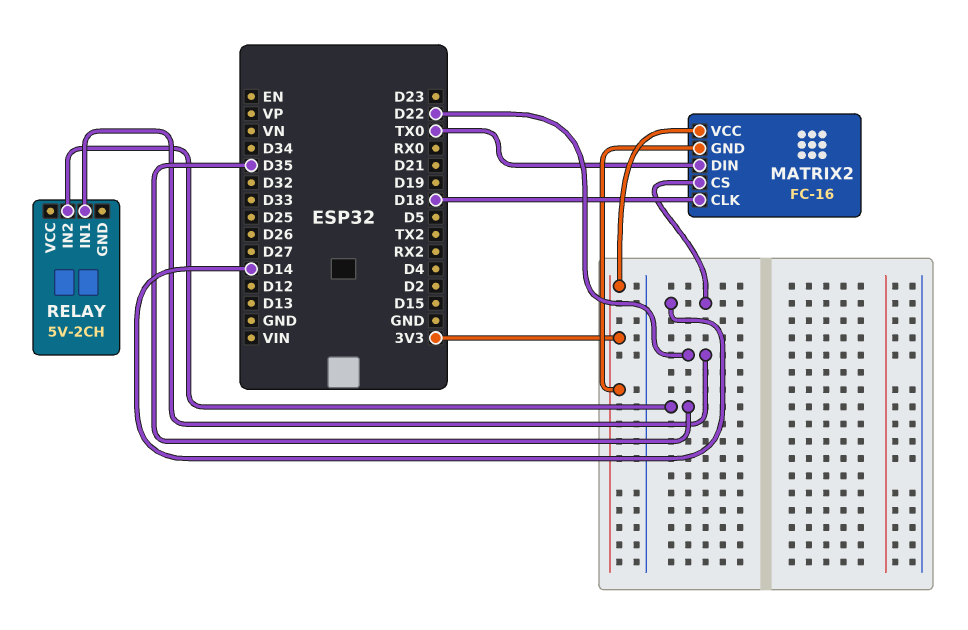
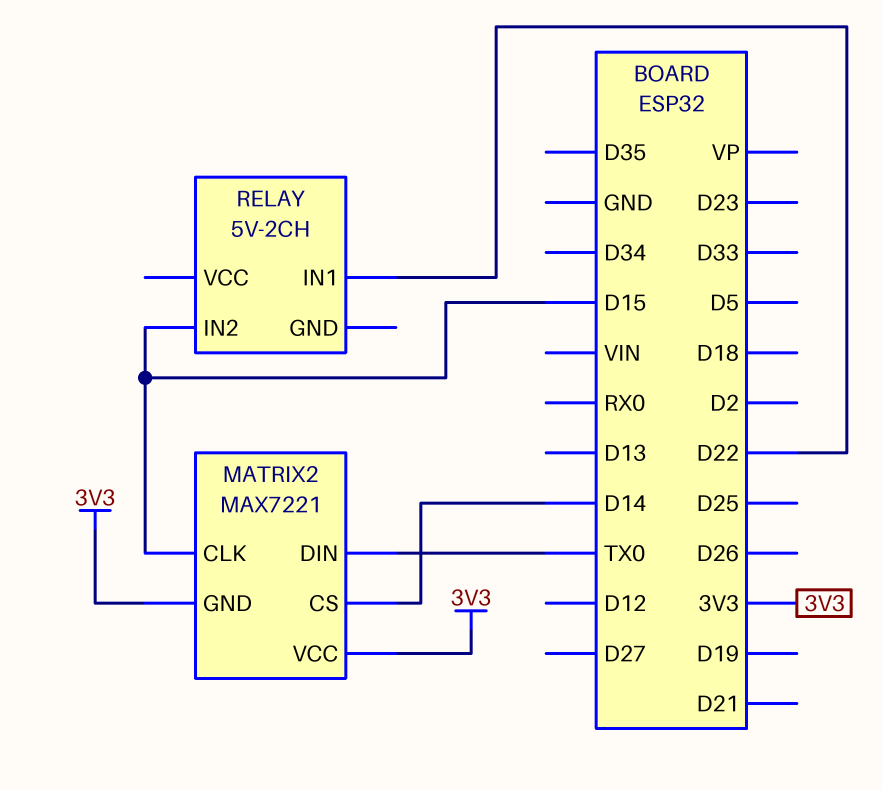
MATRIX2: FC-16 -> MAX7221
MATRIX2 pin CLK: D18 -> D15
RELAY pin IN2: D35 -> D15

